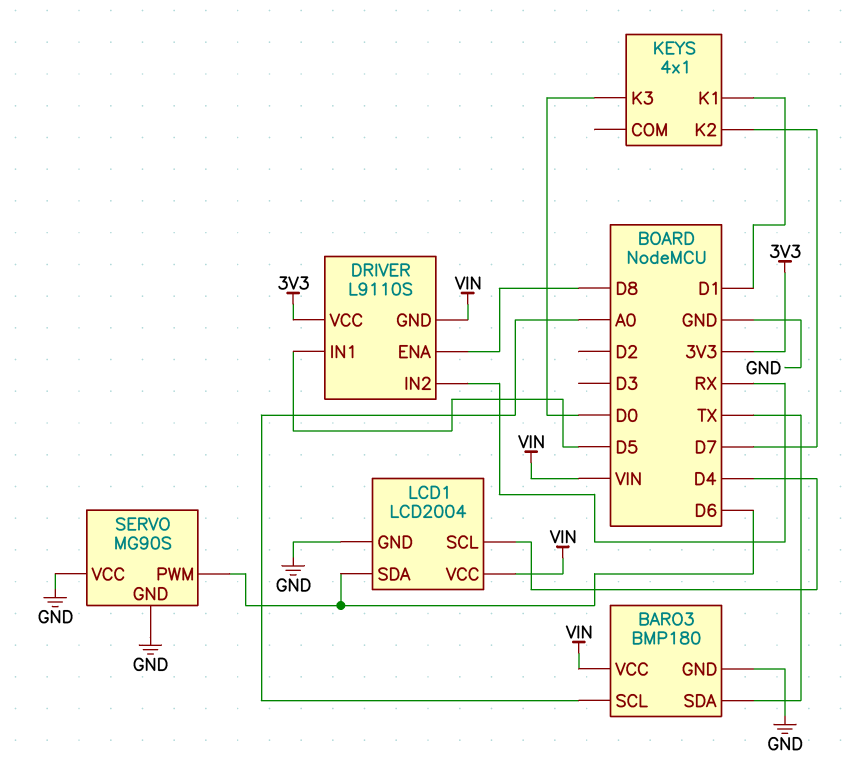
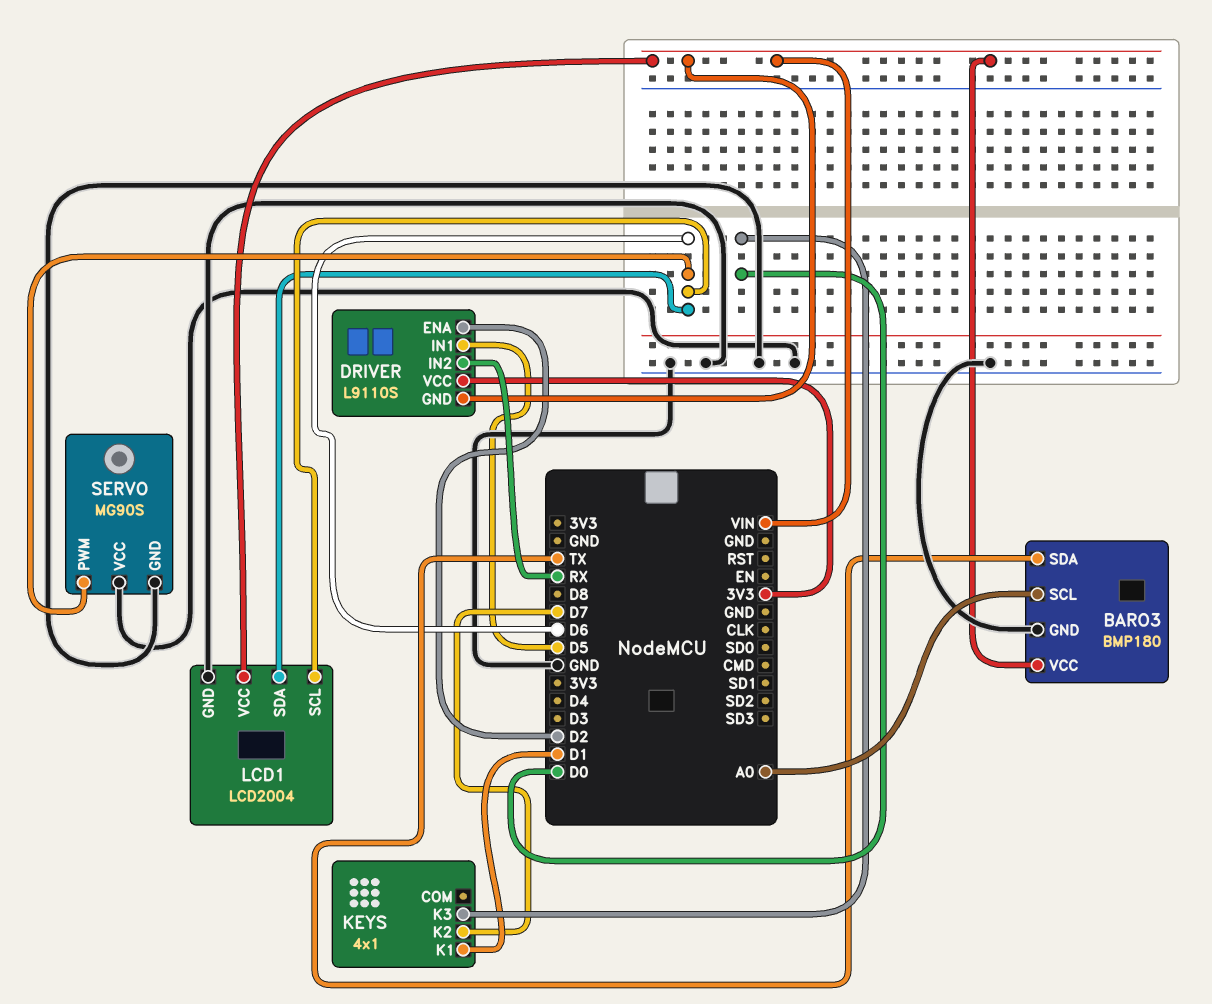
DRIVER pin ENA: D8 -> D2
LCD1 pin SCL: D4 -> D6

